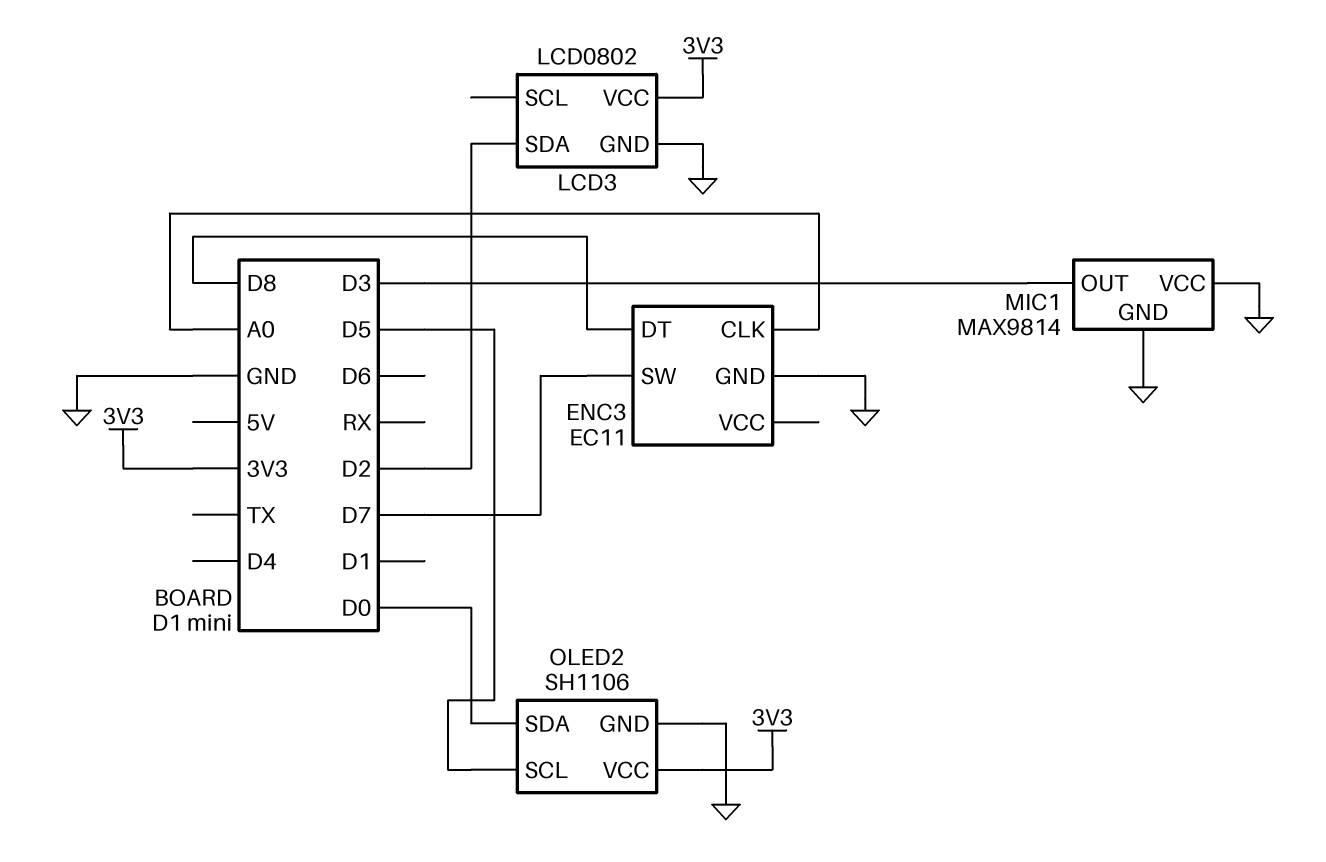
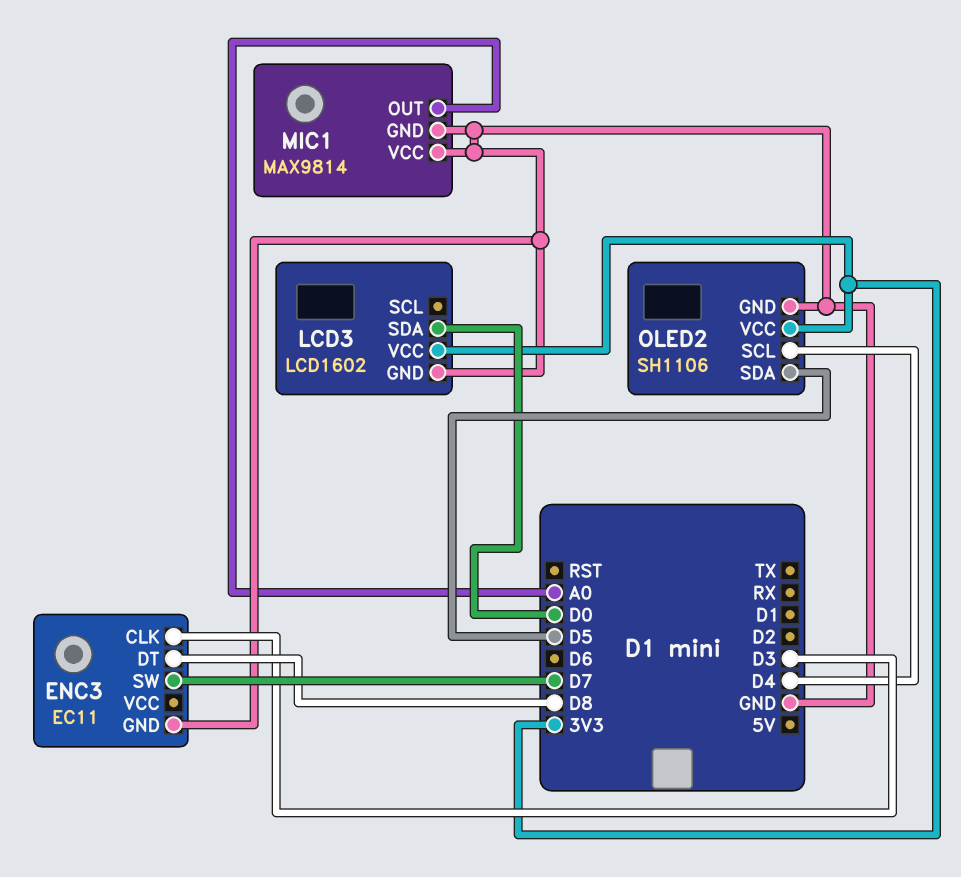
ENC3 pin CLK: A0 -> D3
LCD3: LCD0802 -> LCD1602
LCD3 pin SDA: D2 -> D0
MIC1 pin OUT: D3 -> A0
OLED2 pin SCL: D5 -> D4
OLED2 pin SDA: D0 -> D5

